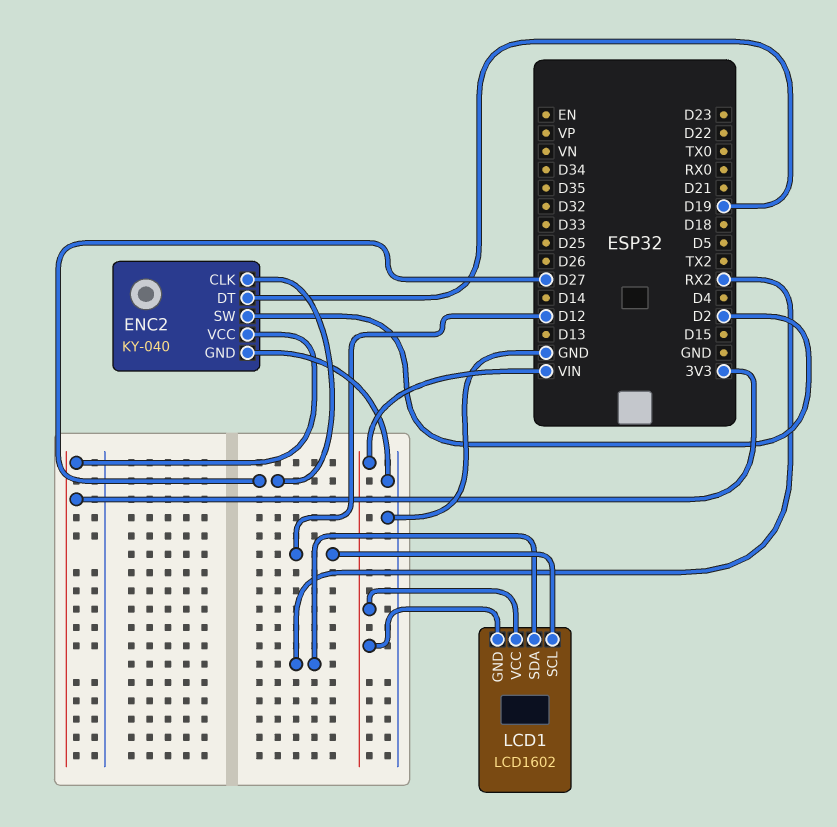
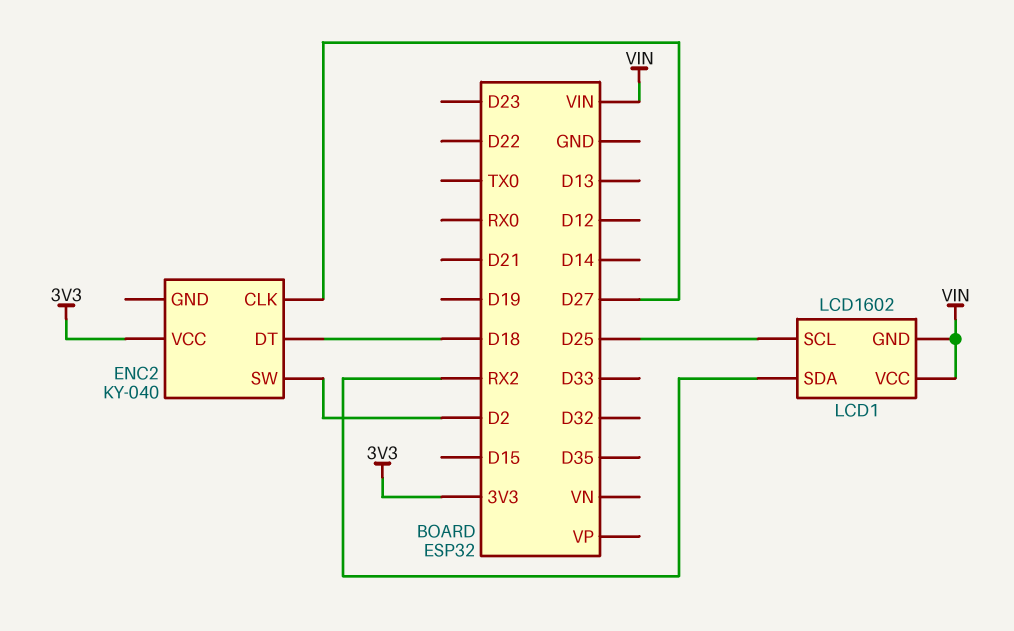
ENC2 pin DT: D19 -> D18
ENC2 pin GND: GND -> none
LCD1 pin SCL: D12 -> D25

